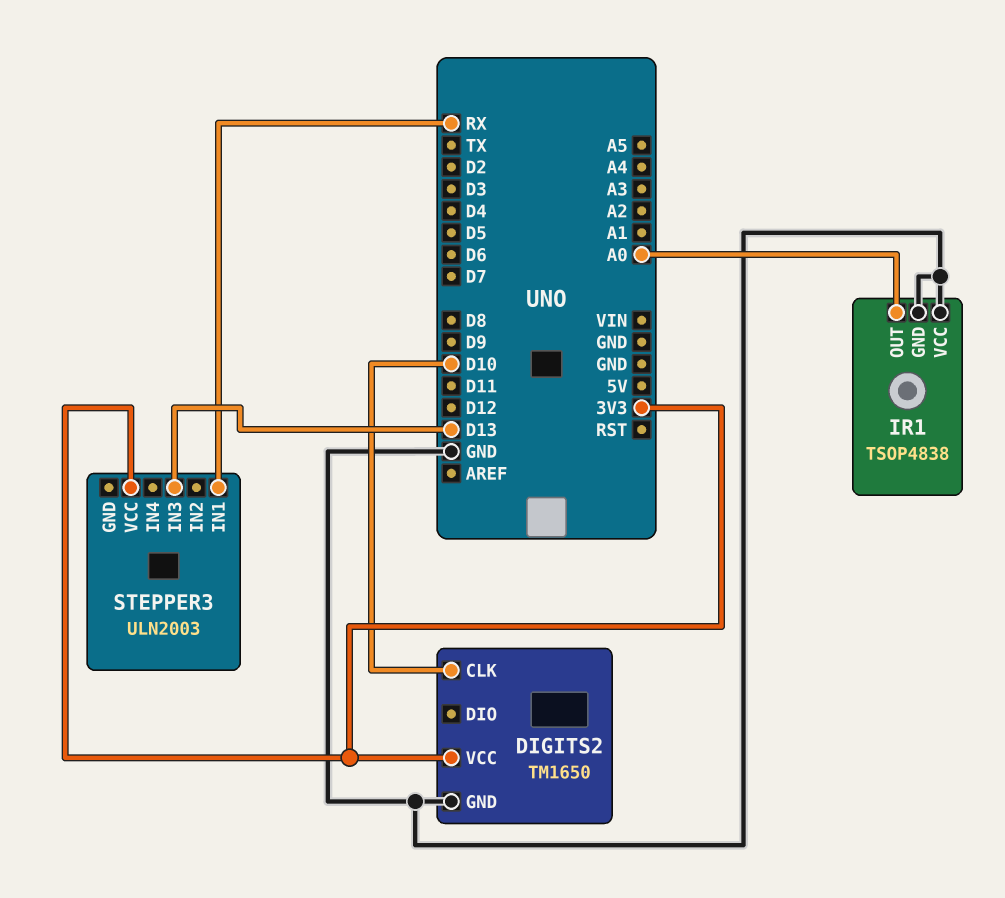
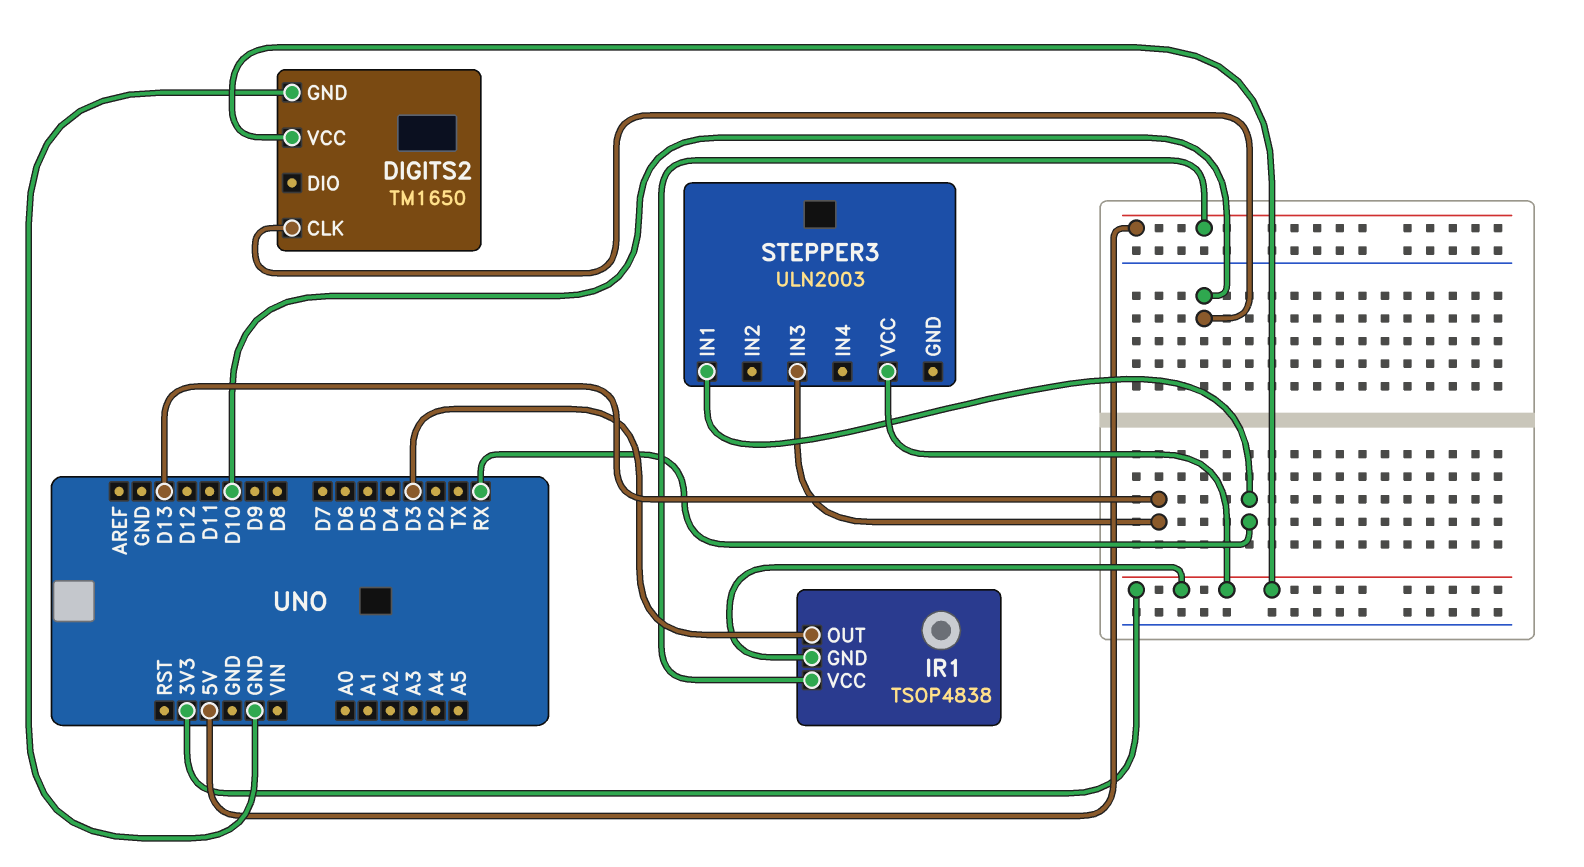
IR1 pin GND: GND -> 3V3
IR1 pin OUT: A0 -> D3
IR1 pin VCC: GND -> 5V

